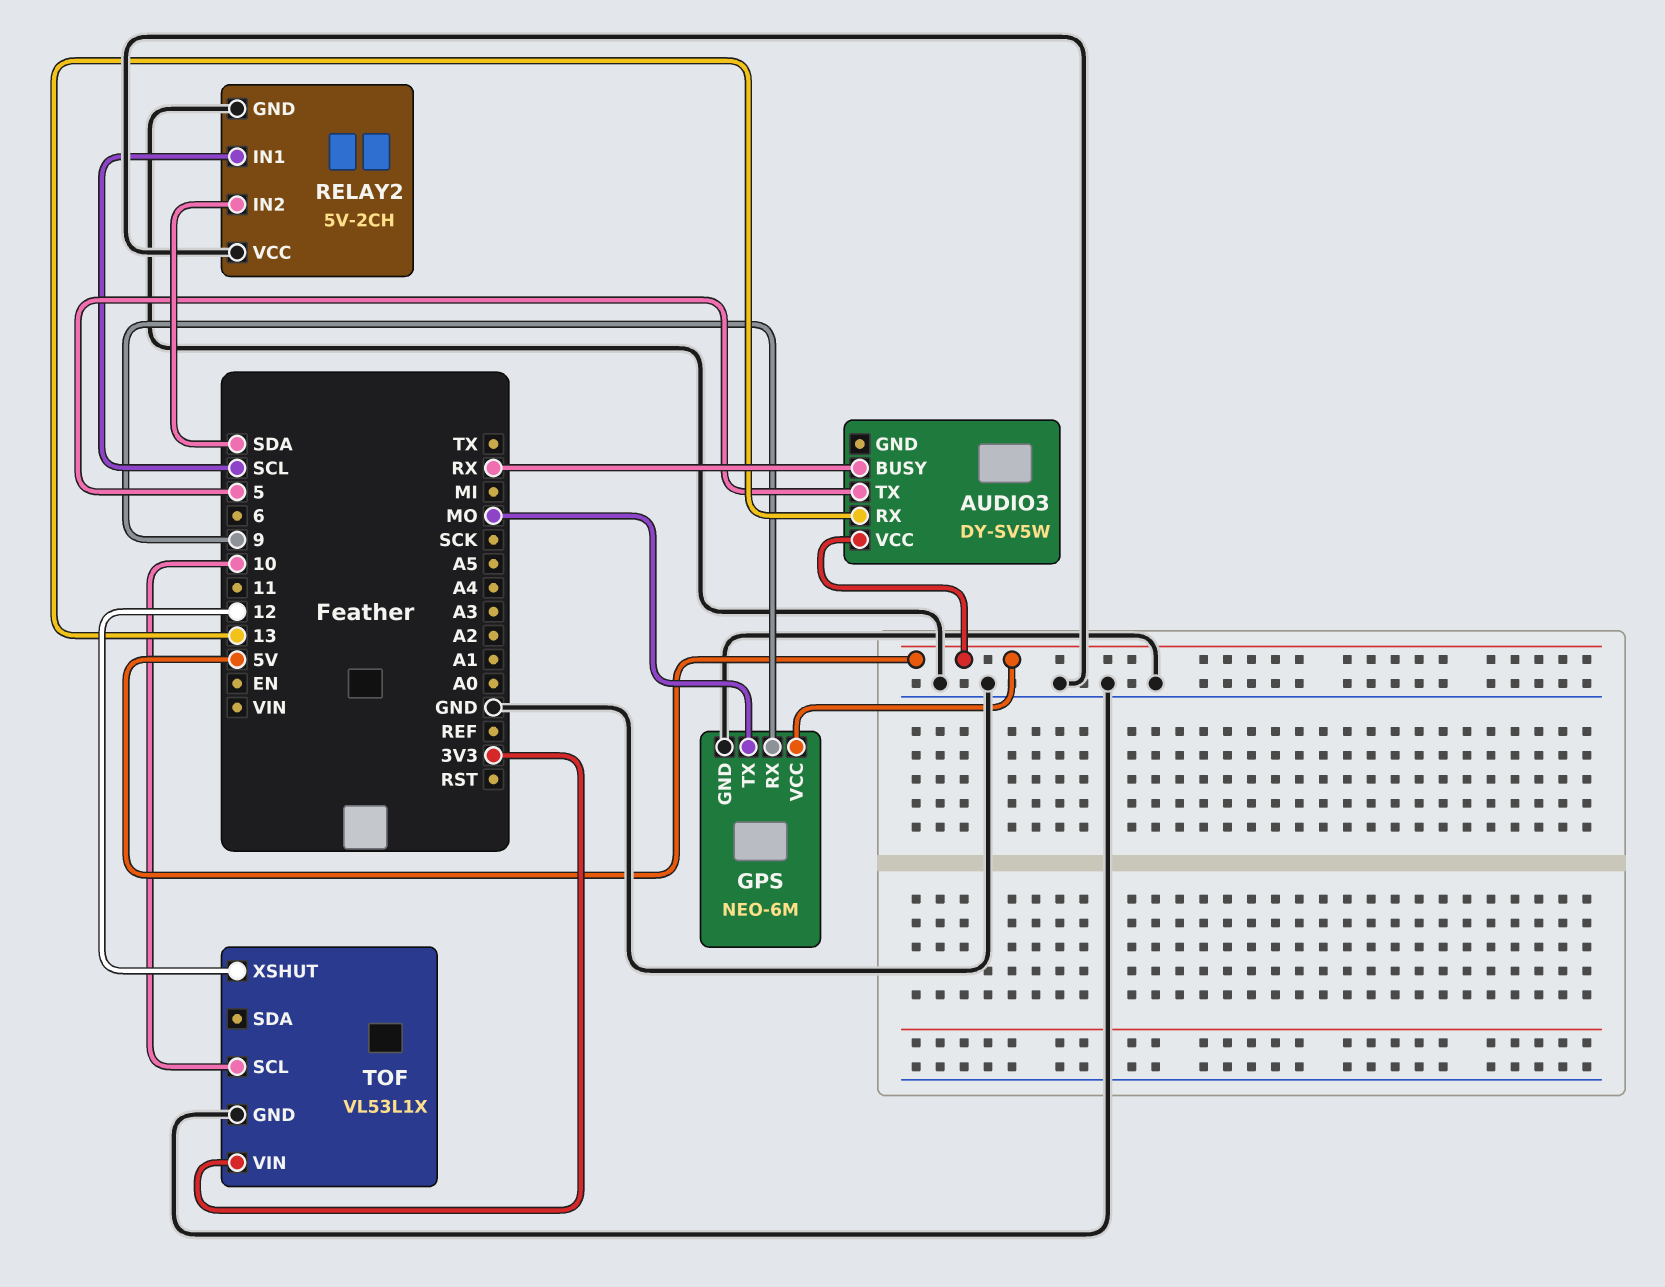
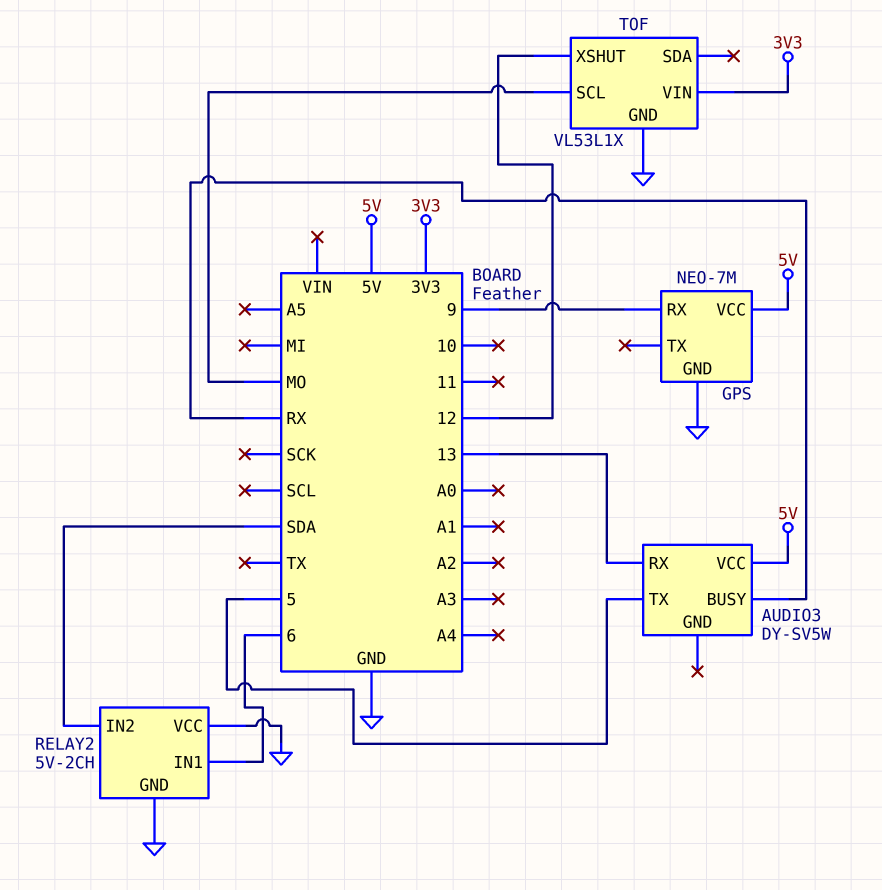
GPS: NEO-6M -> NEO-7M
GPS pin TX: MO -> none
RELAY2 pin IN1: SCL -> 6
TOF pin SCL: 10 -> MO

